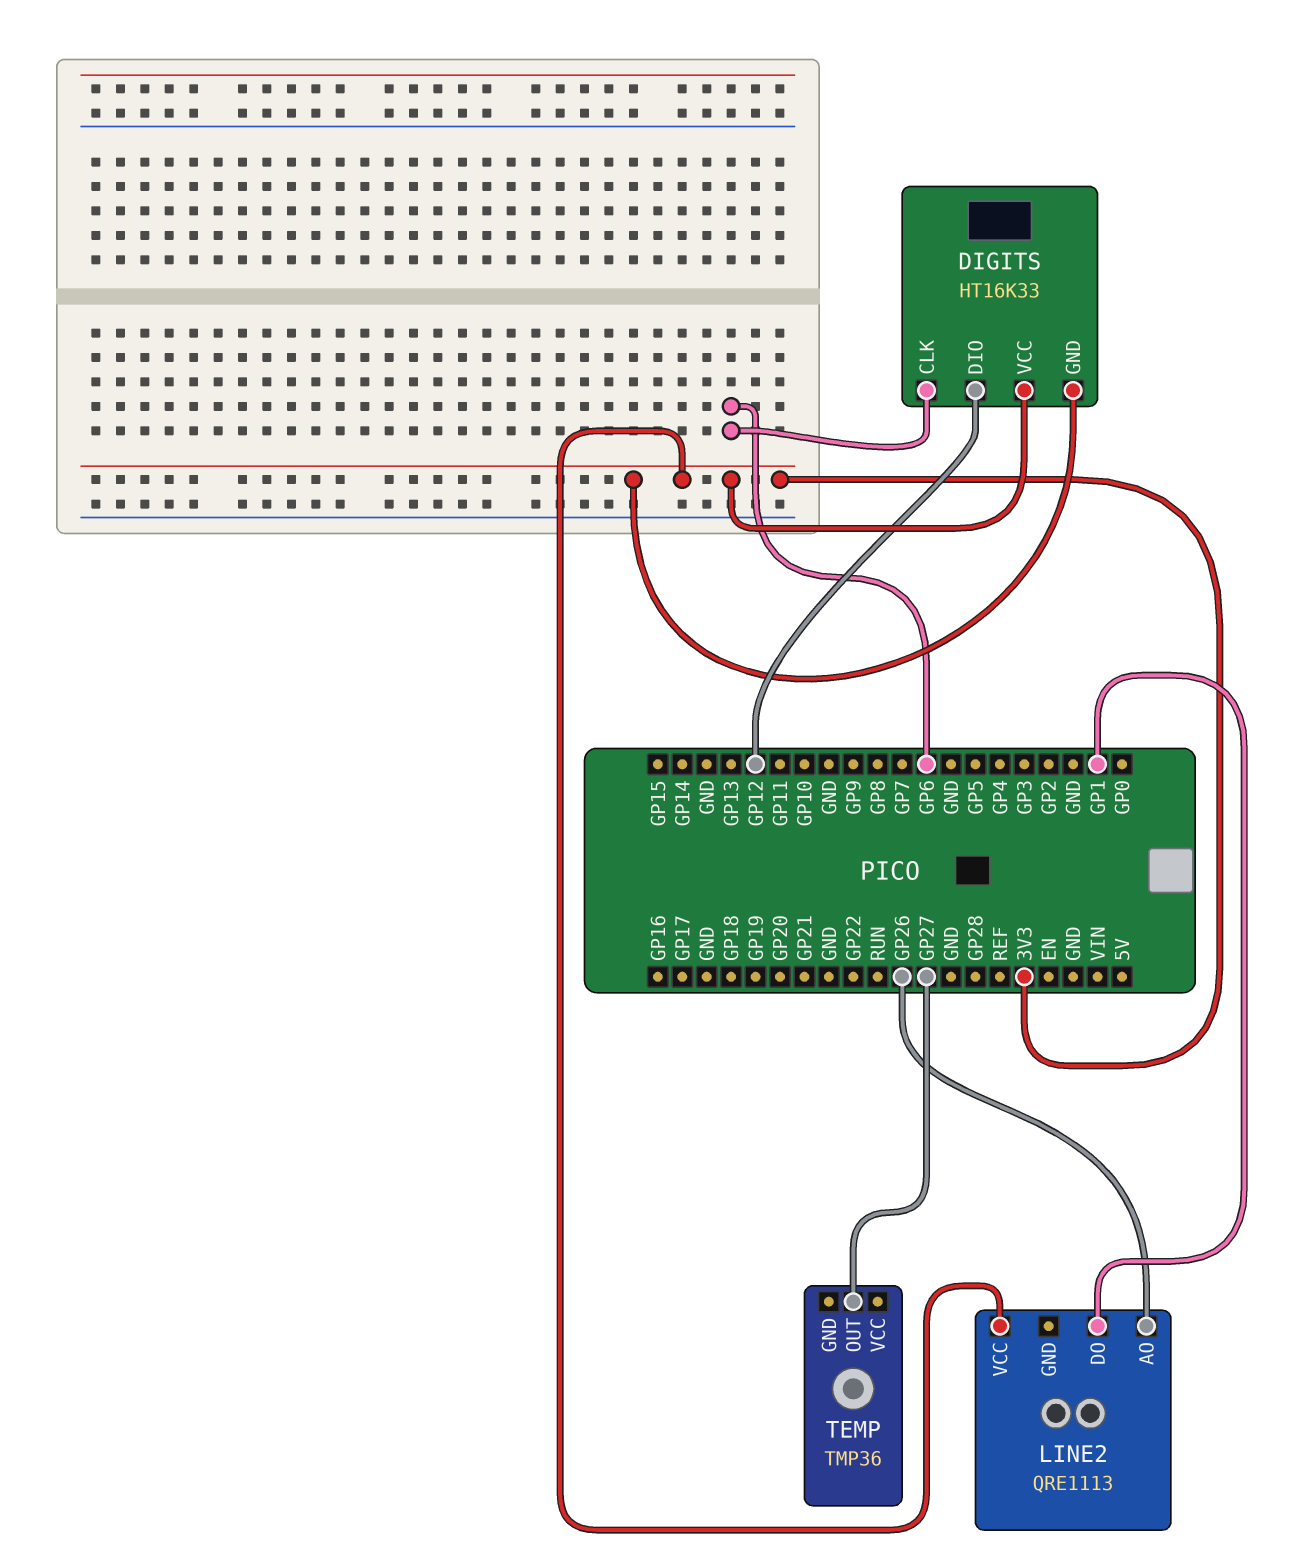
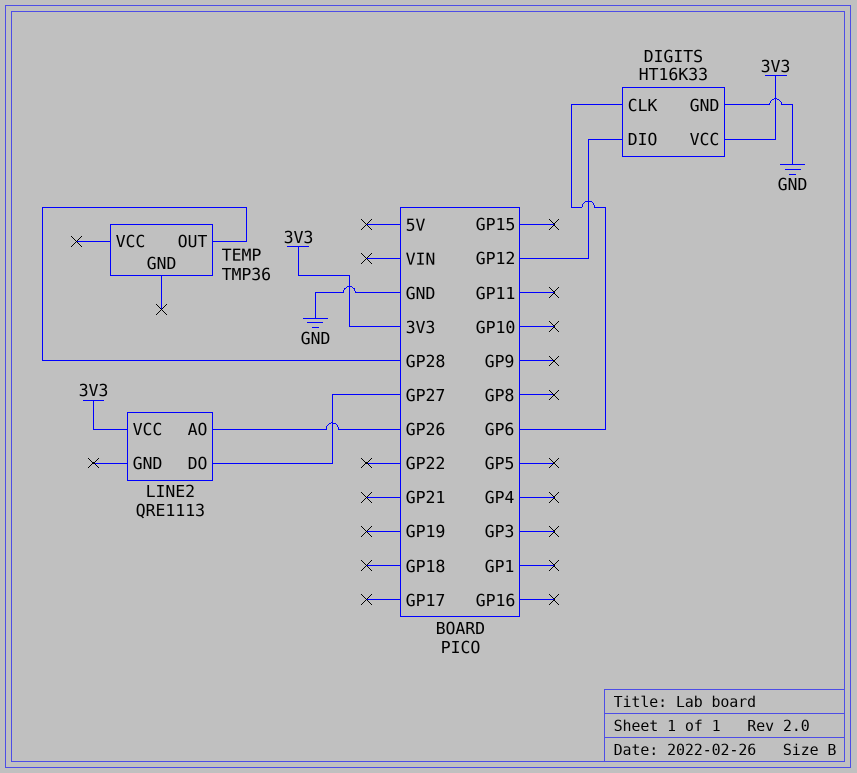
DIGITS pin GND: 3V3 -> GND
LINE2 pin DO: GP1 -> GP27
TEMP pin OUT: GP27 -> GP28

